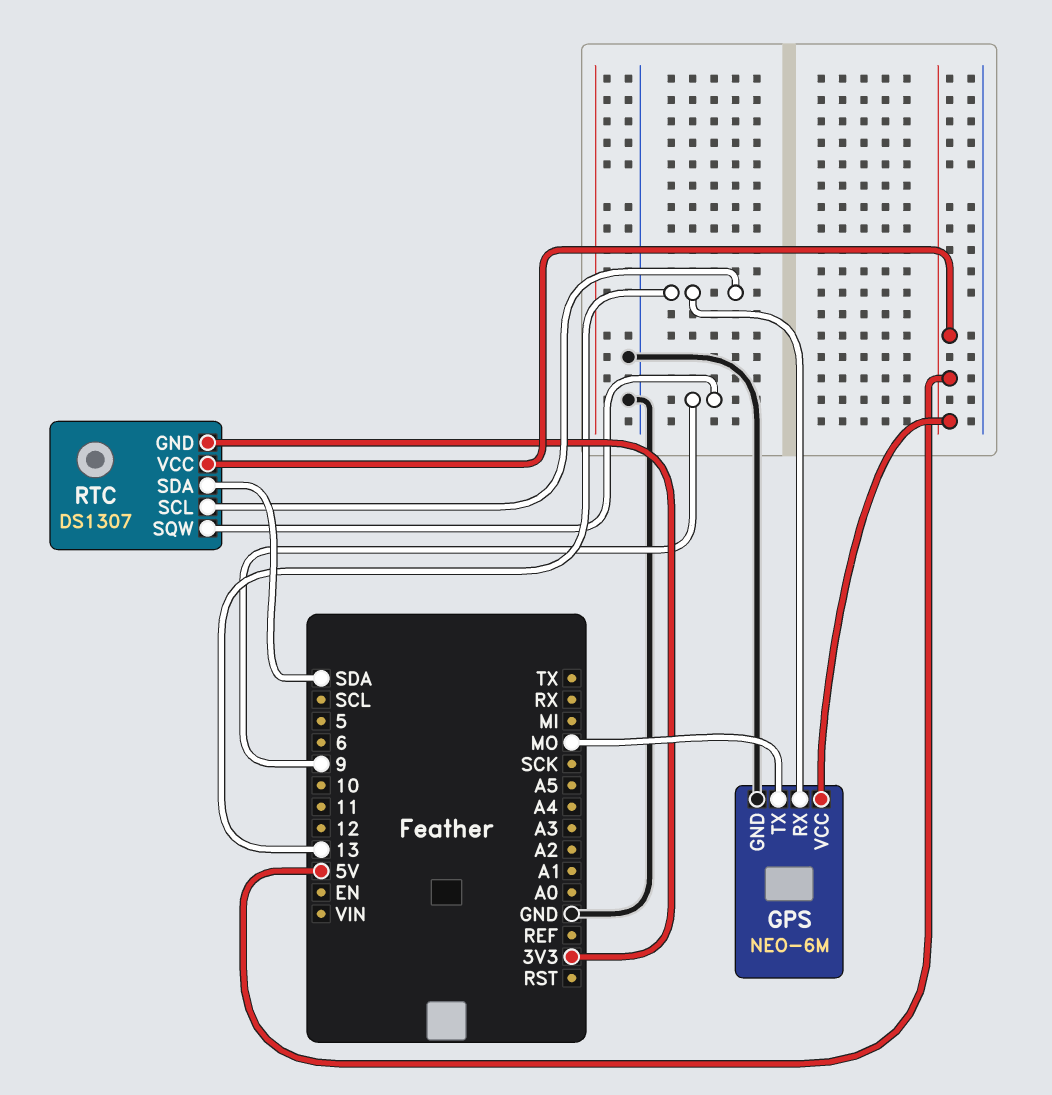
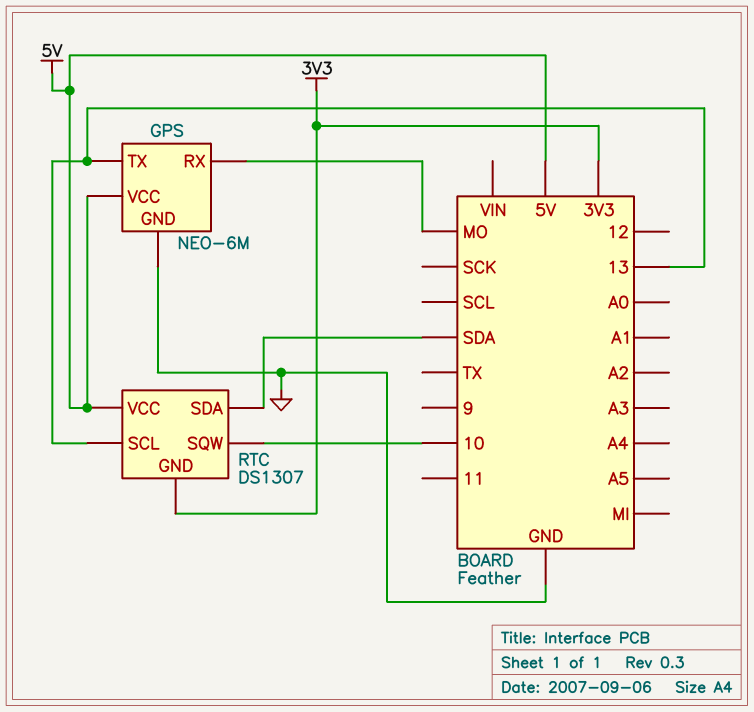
GPS pin RX: 13 -> MO
GPS pin TX: MO -> 13
RTC pin SQW: 9 -> 10

